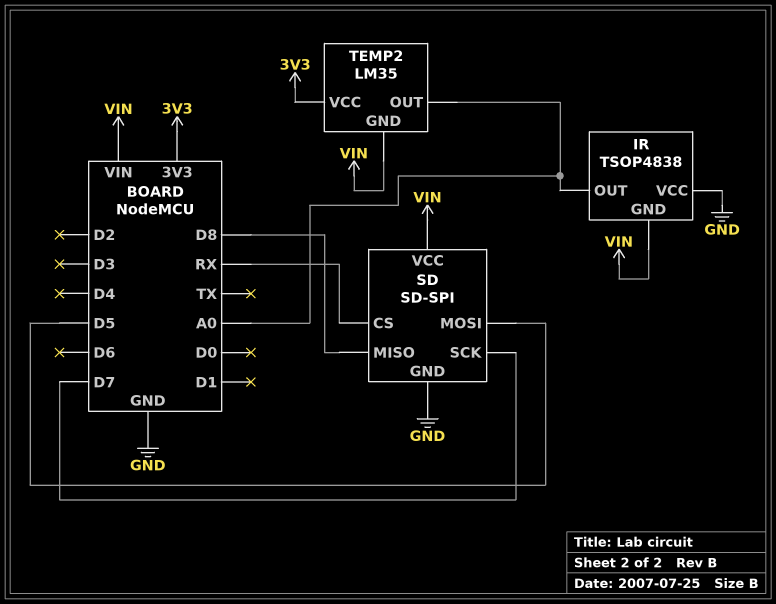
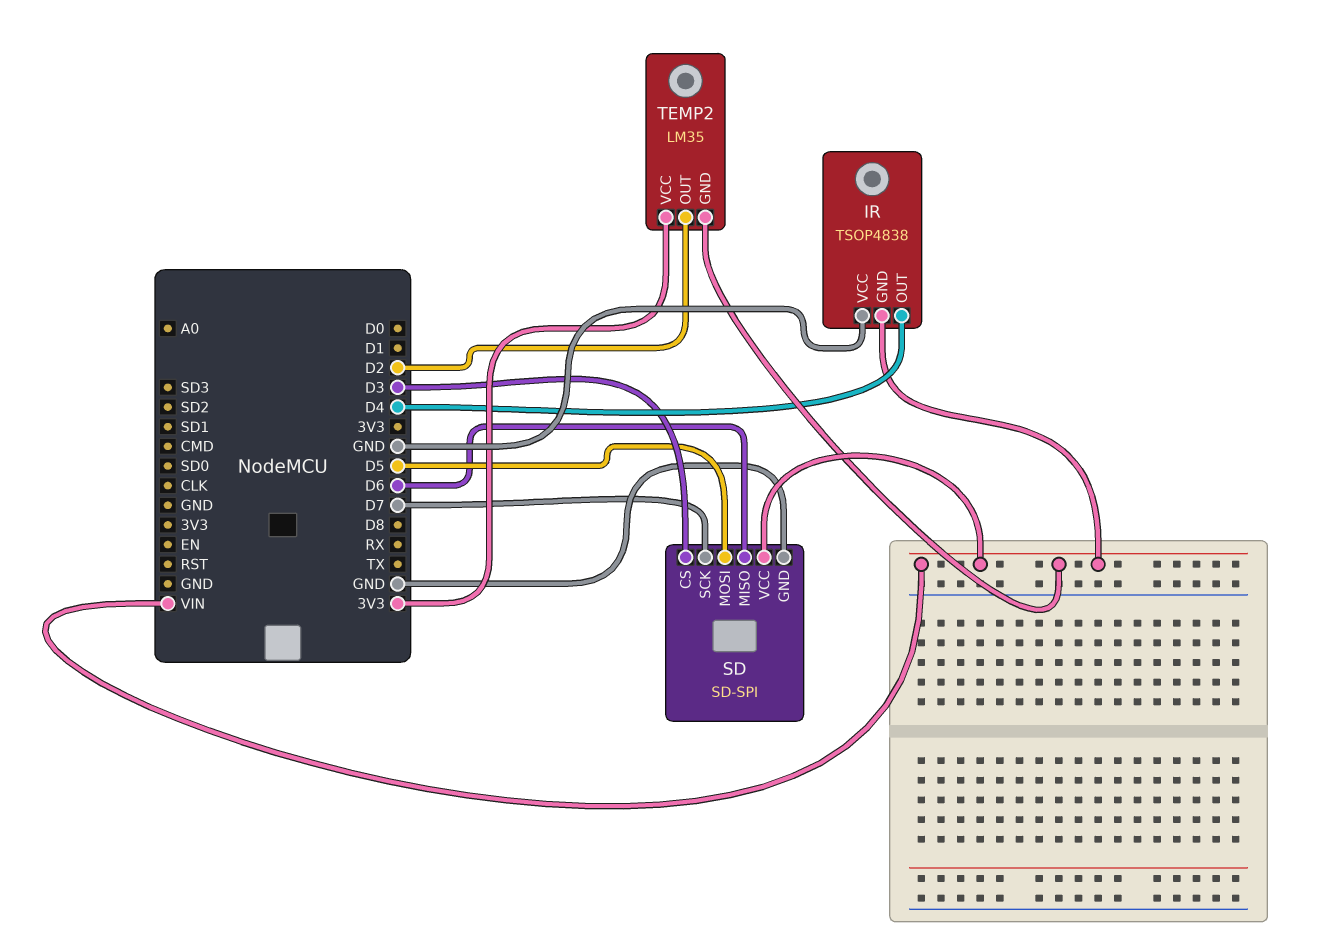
IR pin OUT: A0 -> D4
SD pin CS: RX -> D3
SD pin MISO: D8 -> D6
TEMP2 pin OUT: A0 -> D2

